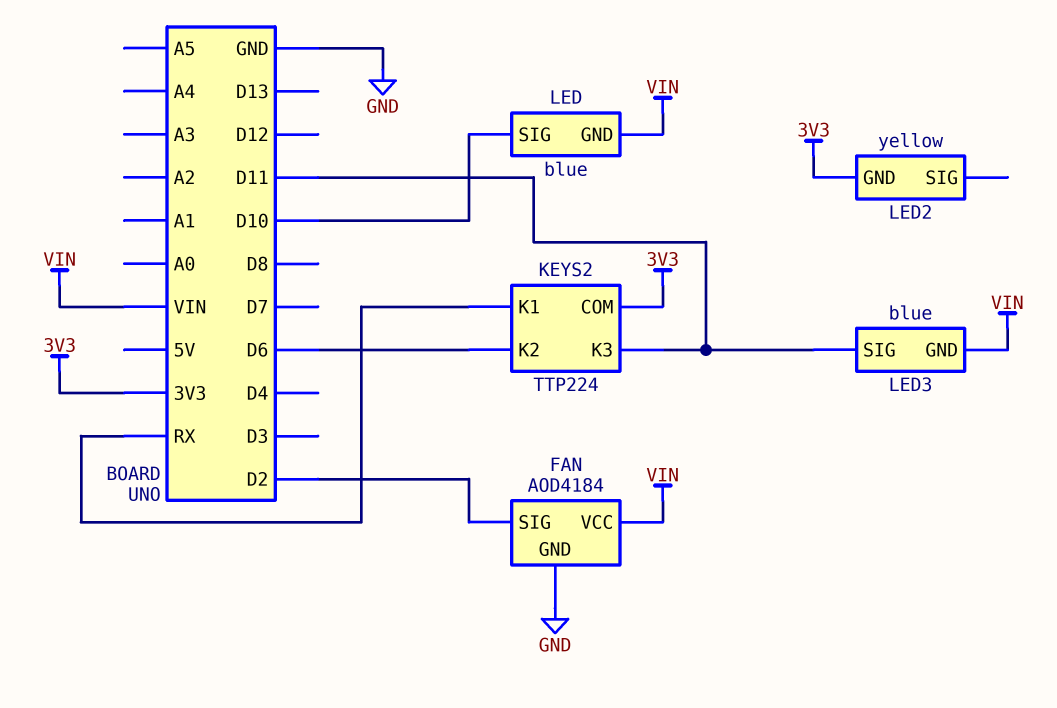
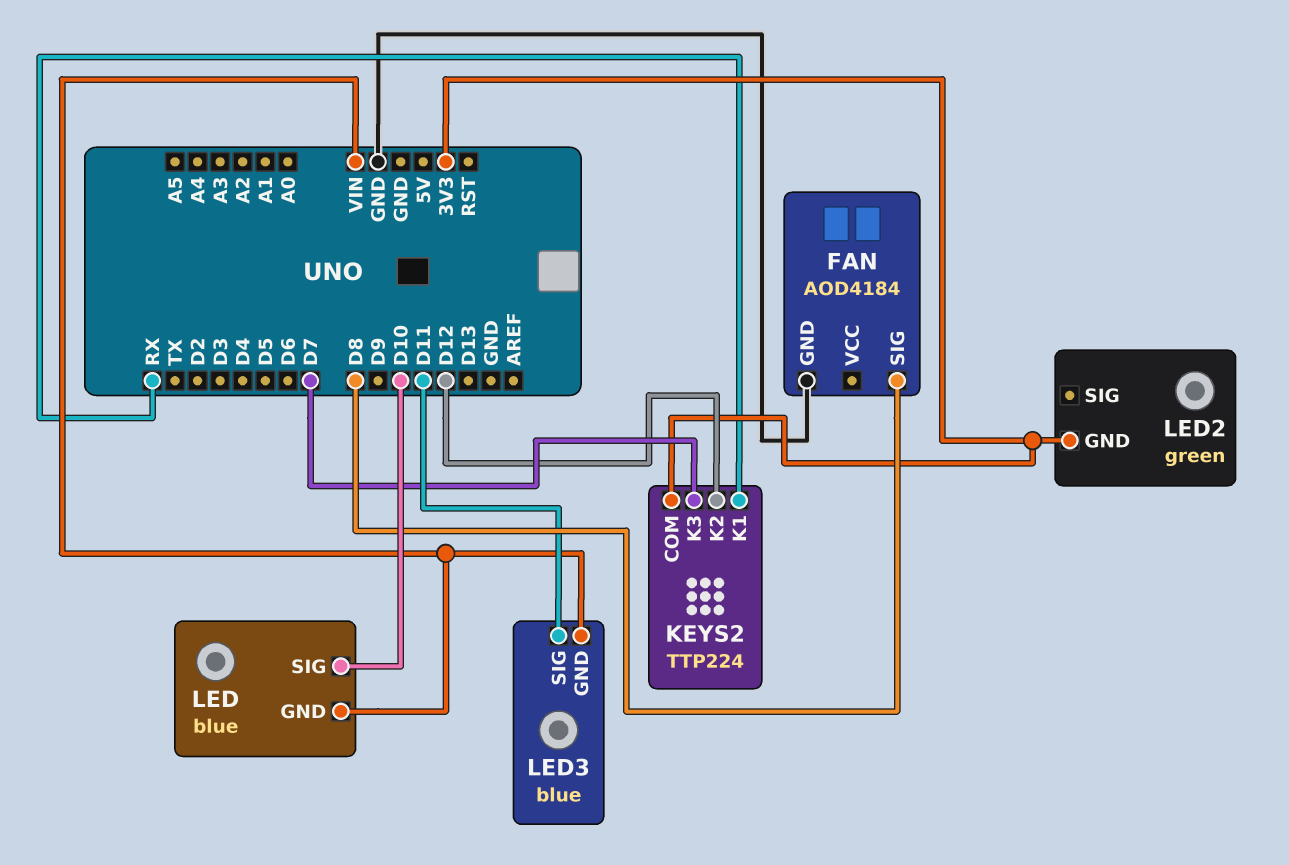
FAN pin SIG: D2 -> D8
FAN pin VCC: VIN -> none
KEYS2 pin K2: D6 -> D12
KEYS2 pin K3: D11 -> D7
LED2: yellow -> green

